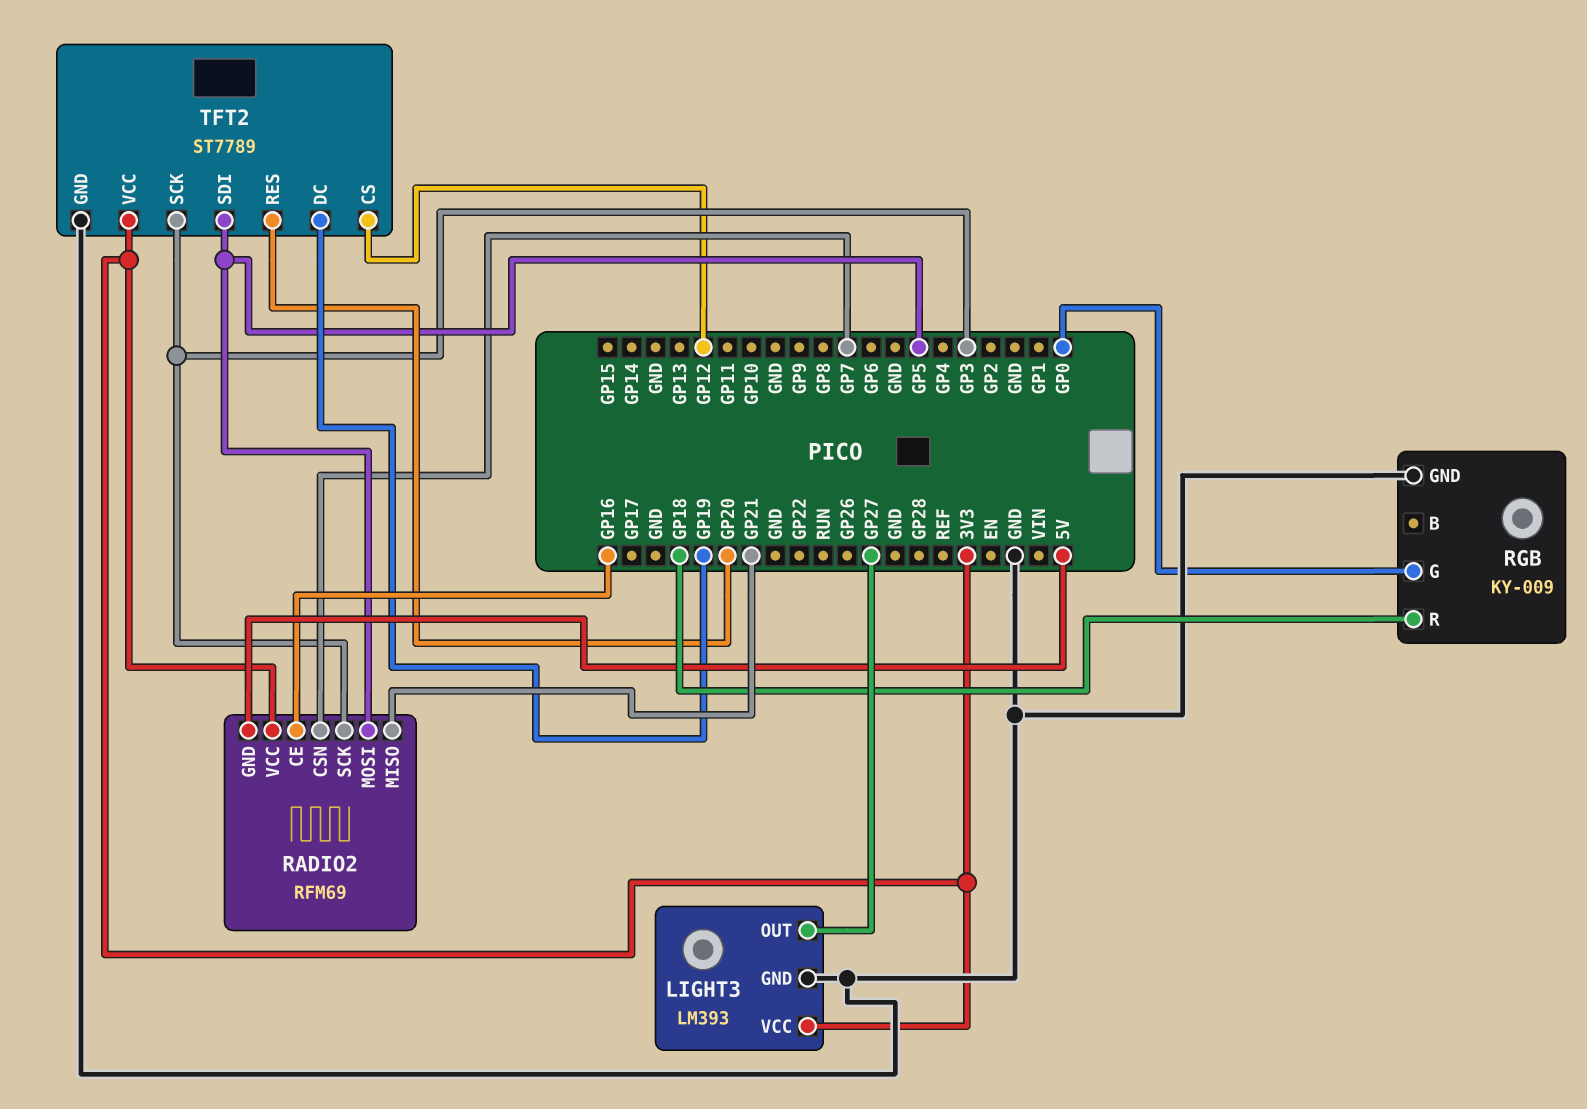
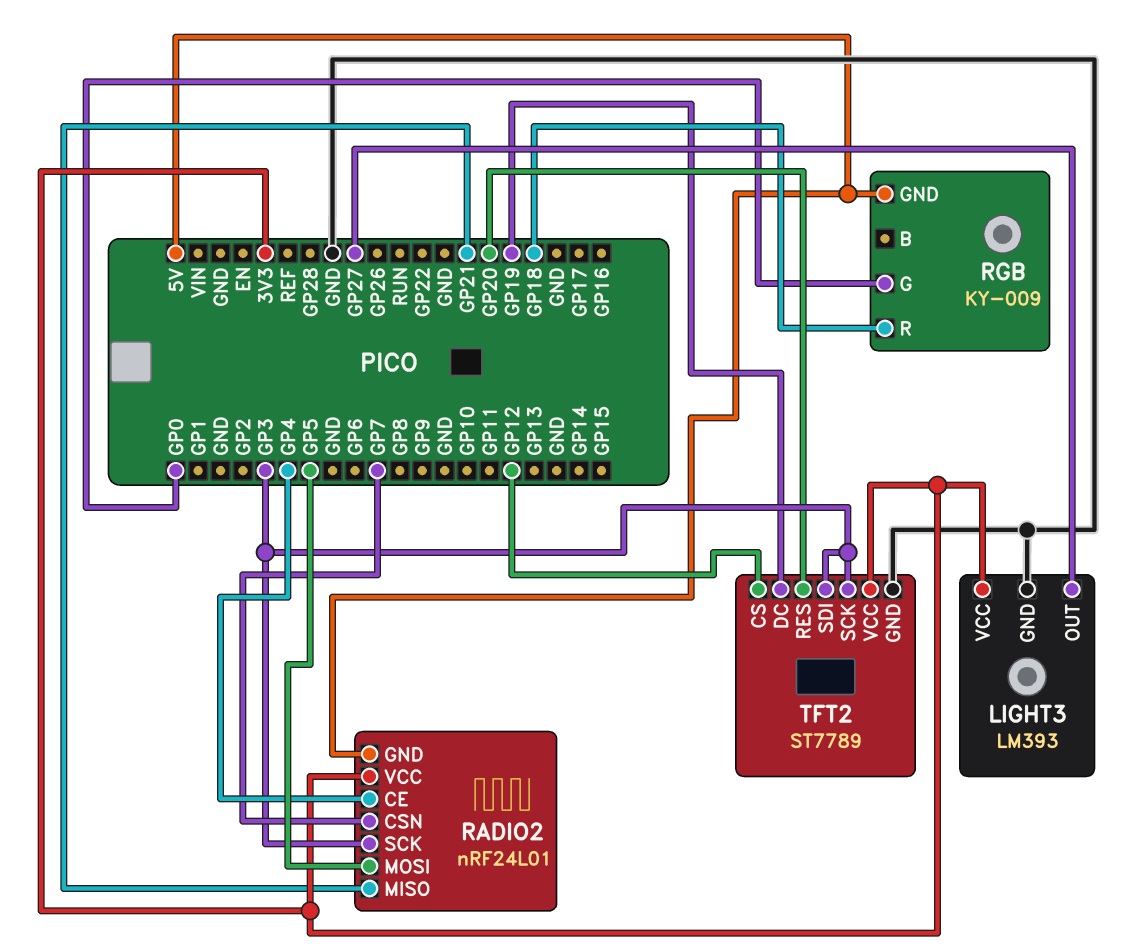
RADIO2: RFM69 -> nRF24L01
RADIO2 pin CE: GP16 -> GP4
RGB pin GND: GND -> 5V
TFT2 pin SDI: GP5 -> GP3

